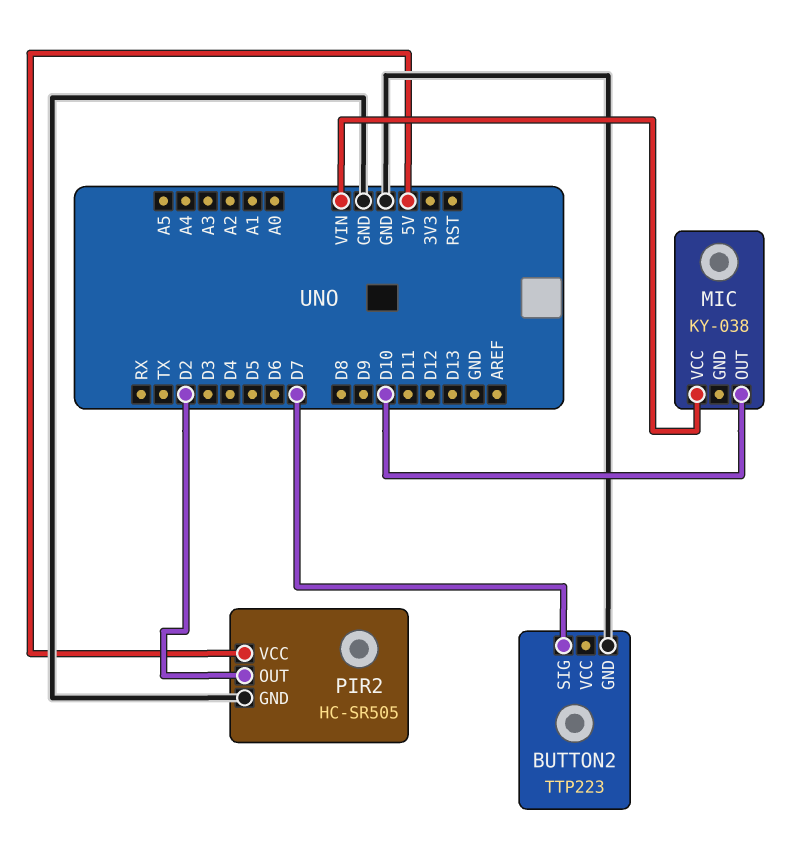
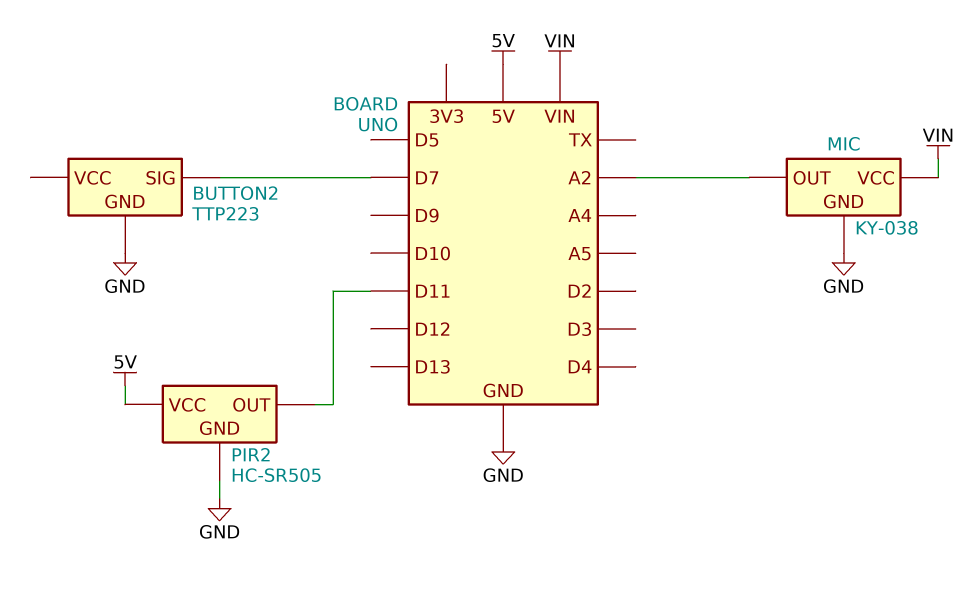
MIC pin GND: none -> GND
MIC pin OUT: D10 -> A2
PIR2 pin OUT: D2 -> D11

